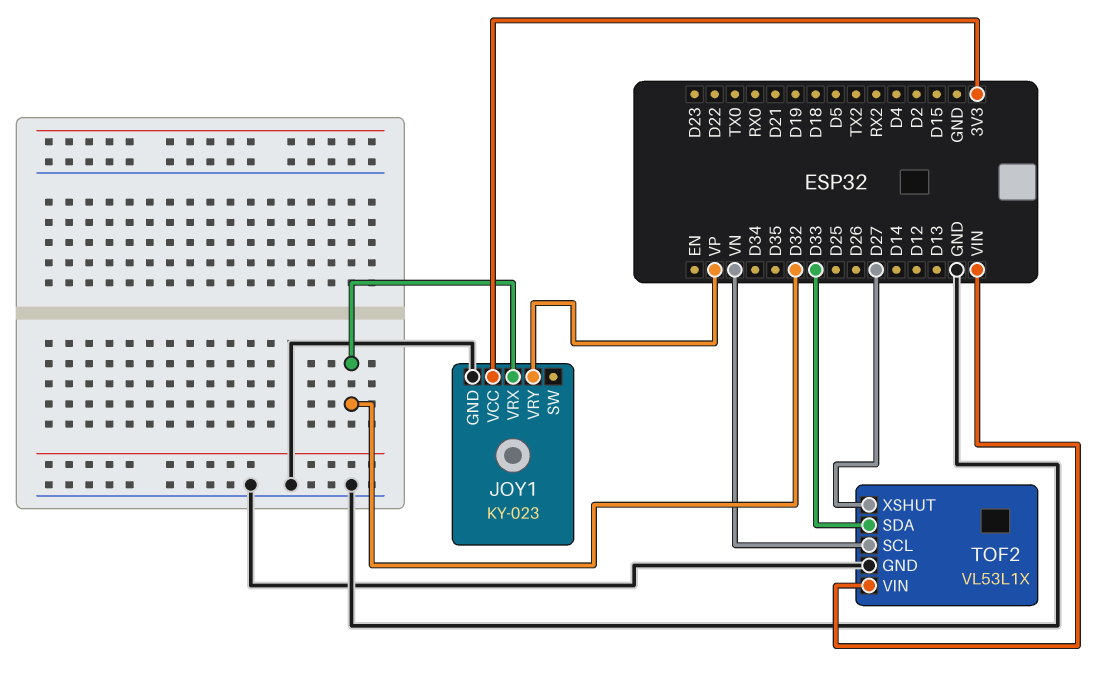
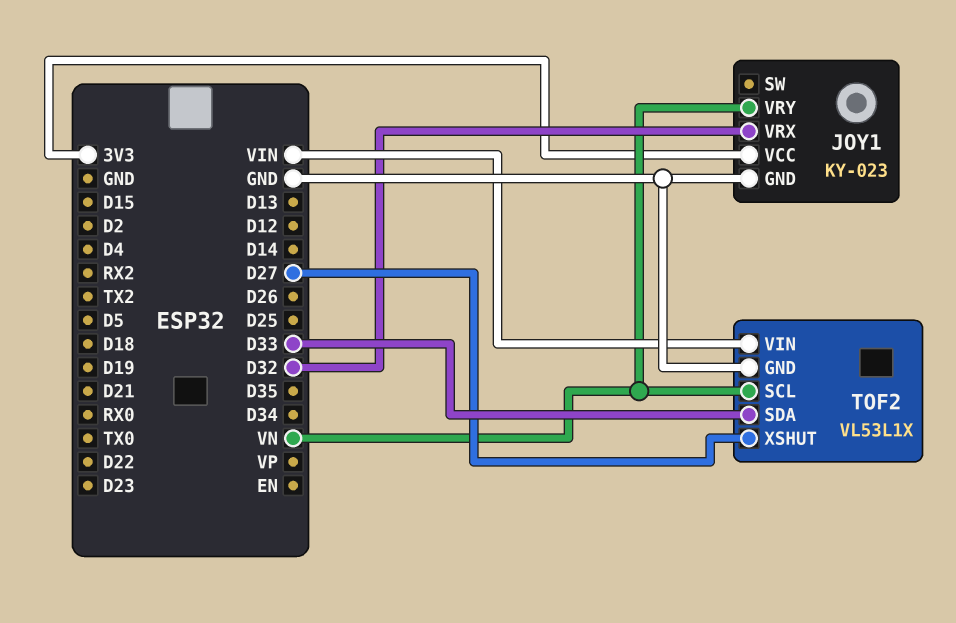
JOY1 pin VRY: VP -> VN

